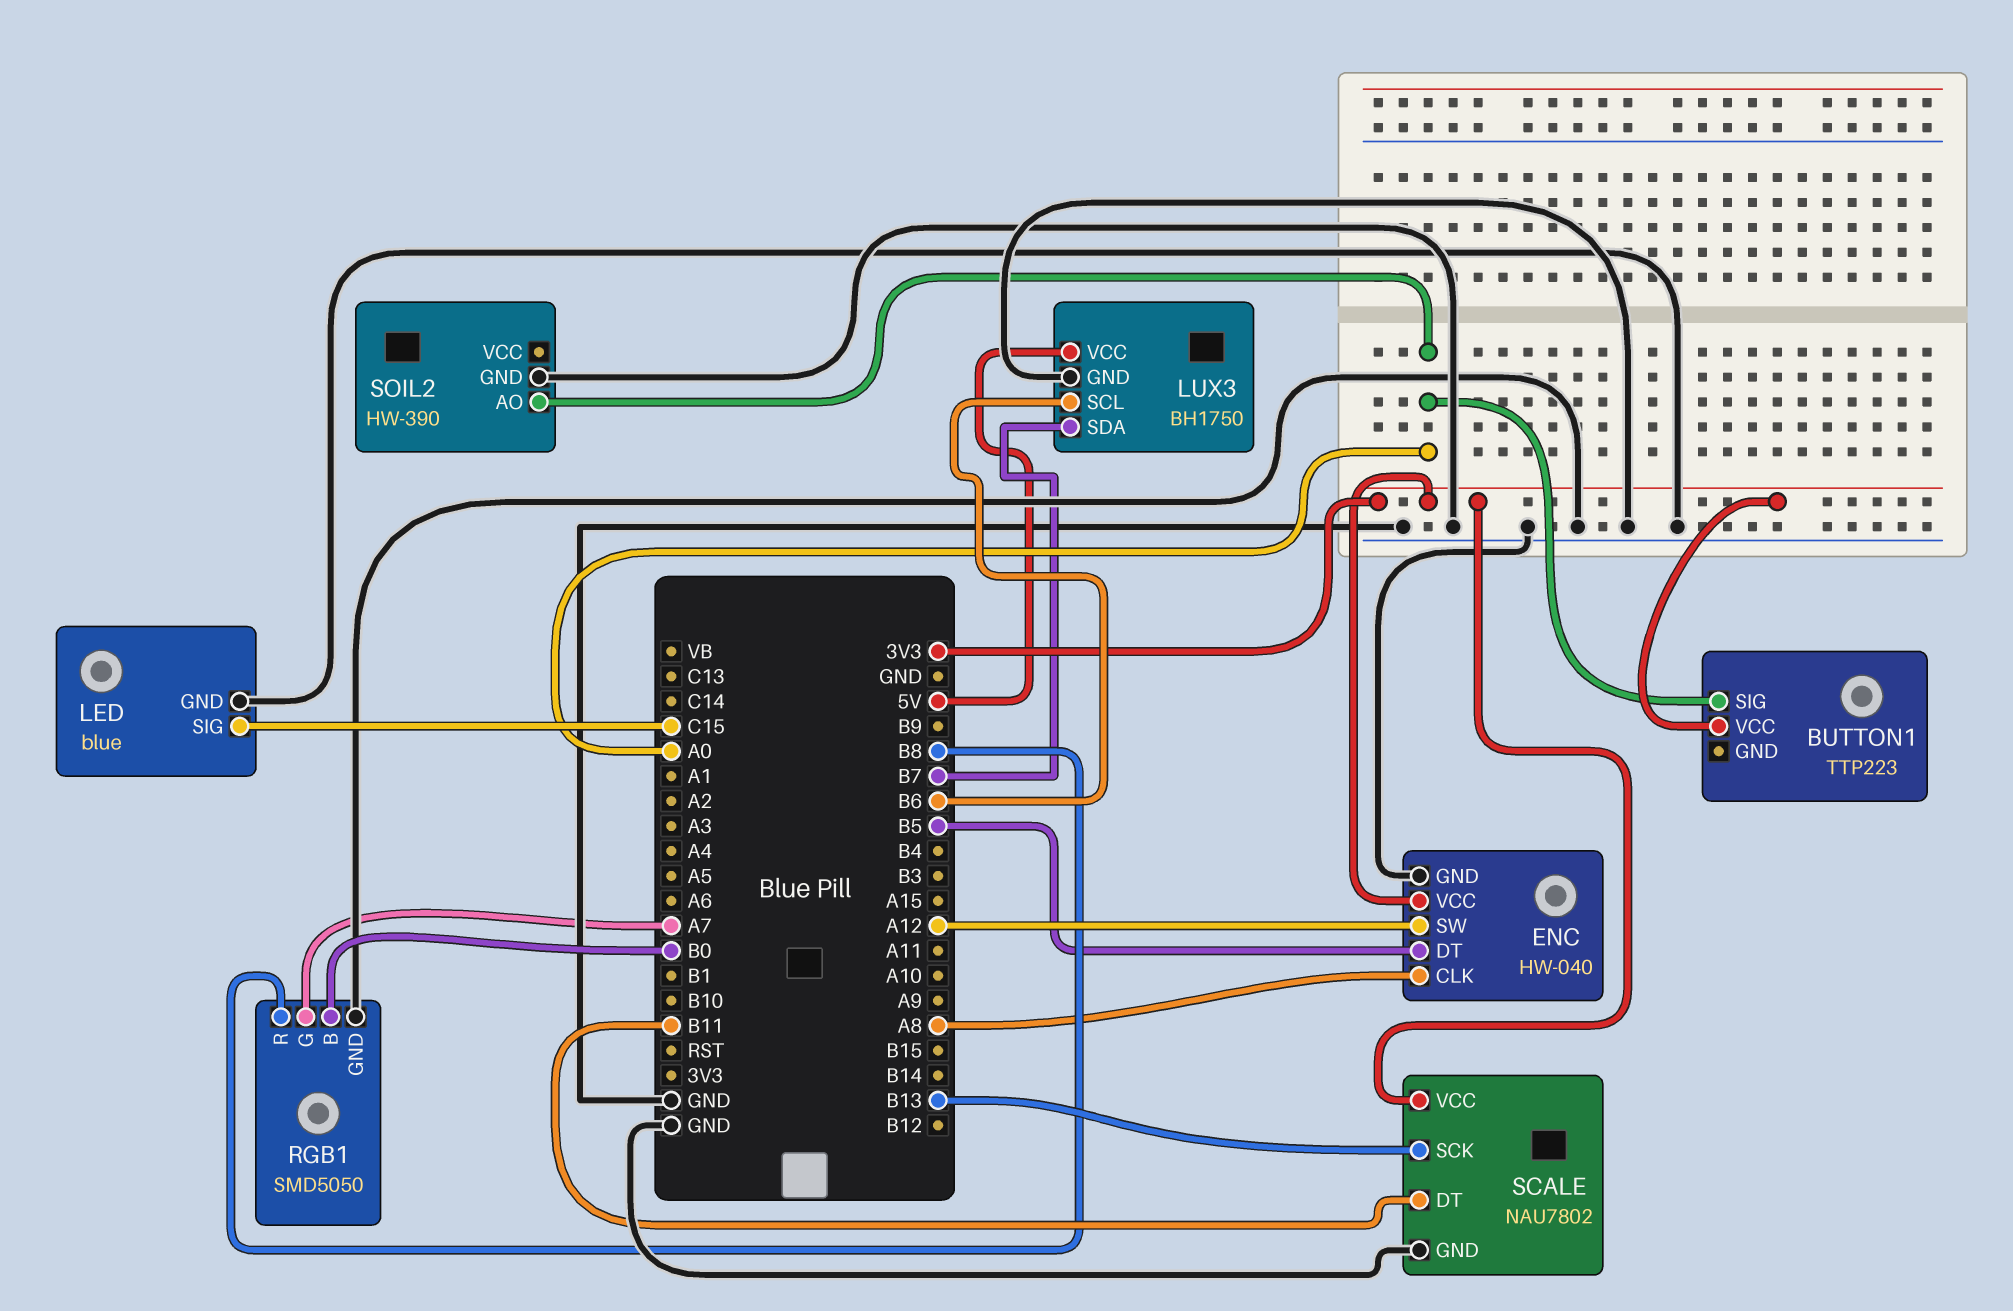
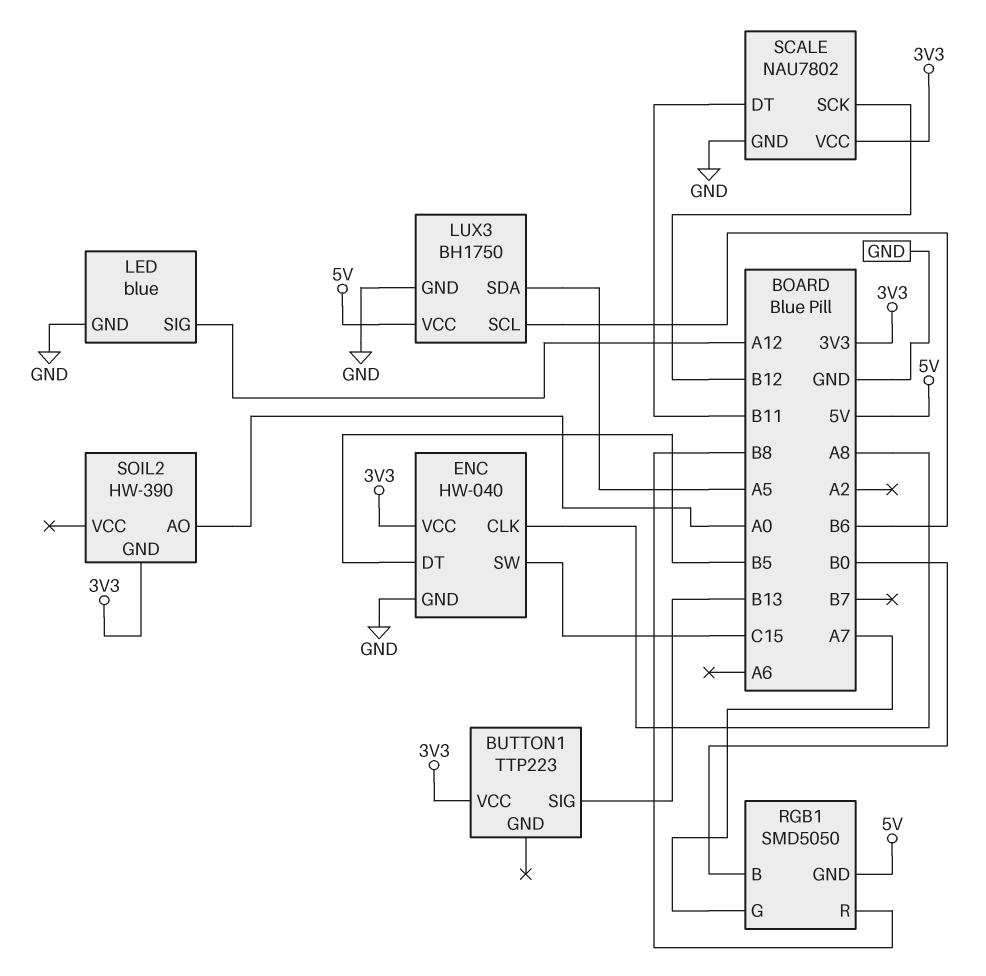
BUTTON1 pin SIG: A0 -> B13
ENC pin SW: A12 -> C15
LED pin SIG: C15 -> A12
LUX3 pin SDA: B7 -> A5
RGB1 pin GND: GND -> 5V
SCALE pin SCK: B13 -> B12
SOIL2 pin GND: GND -> 3V3

